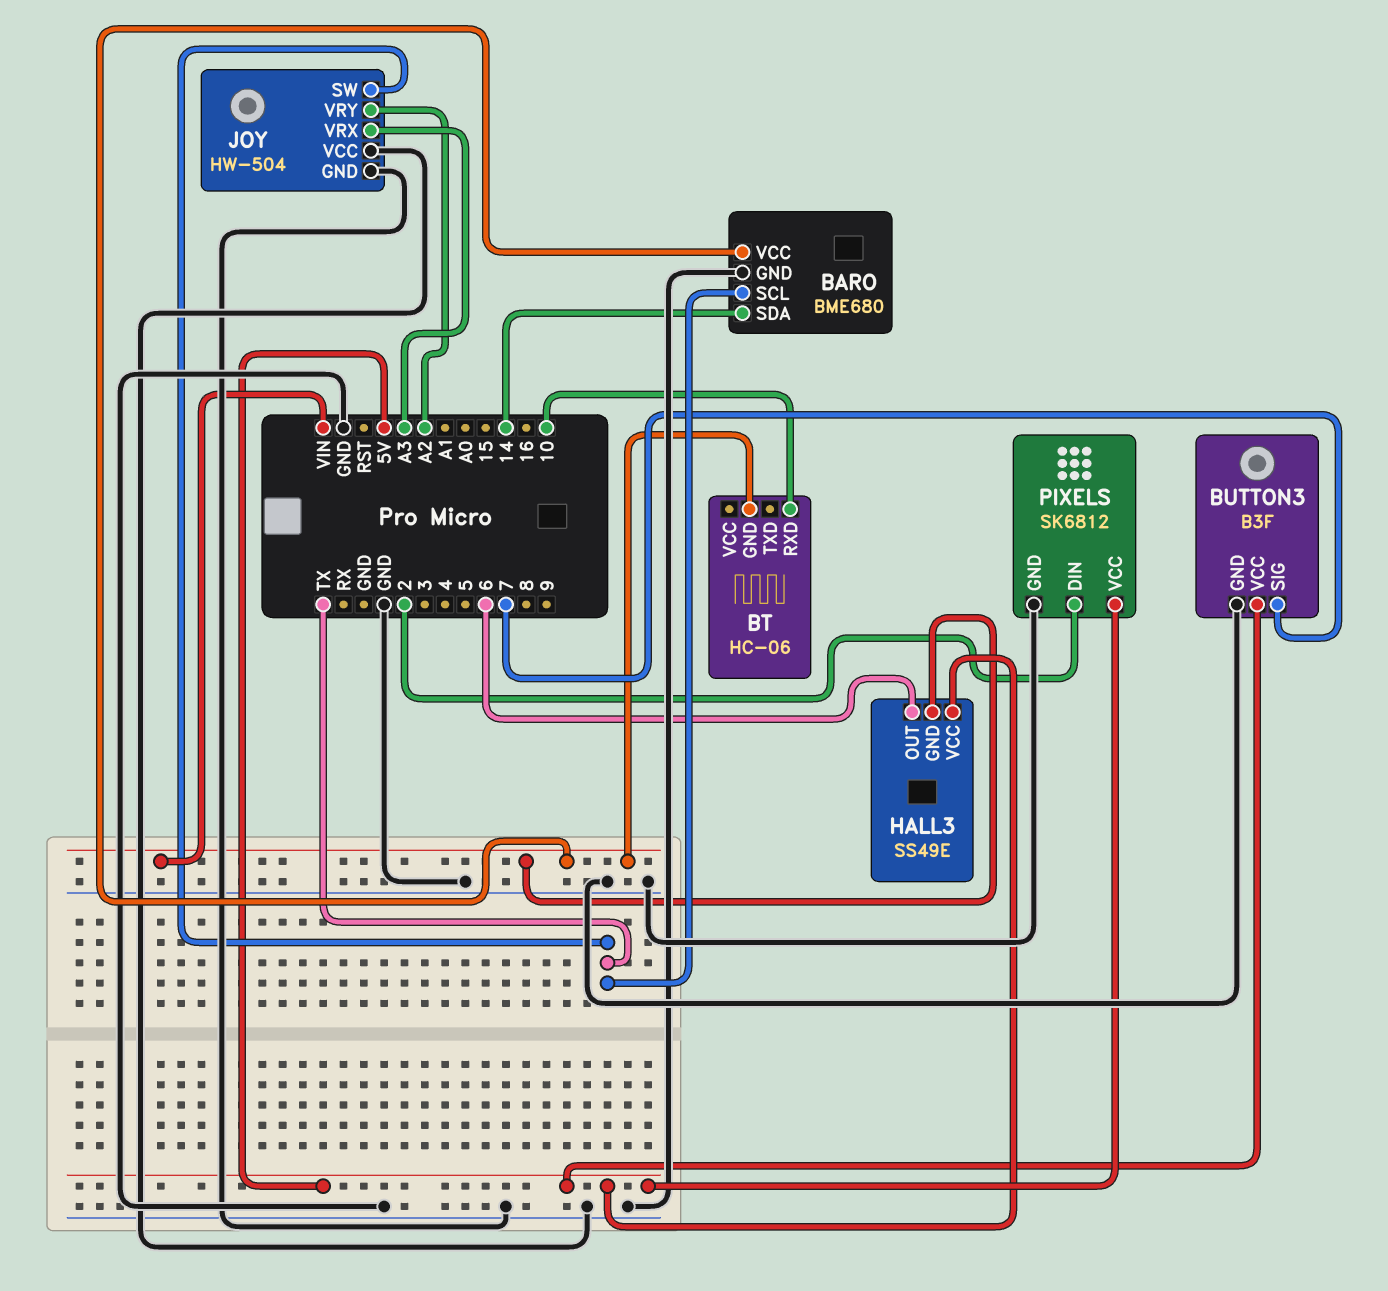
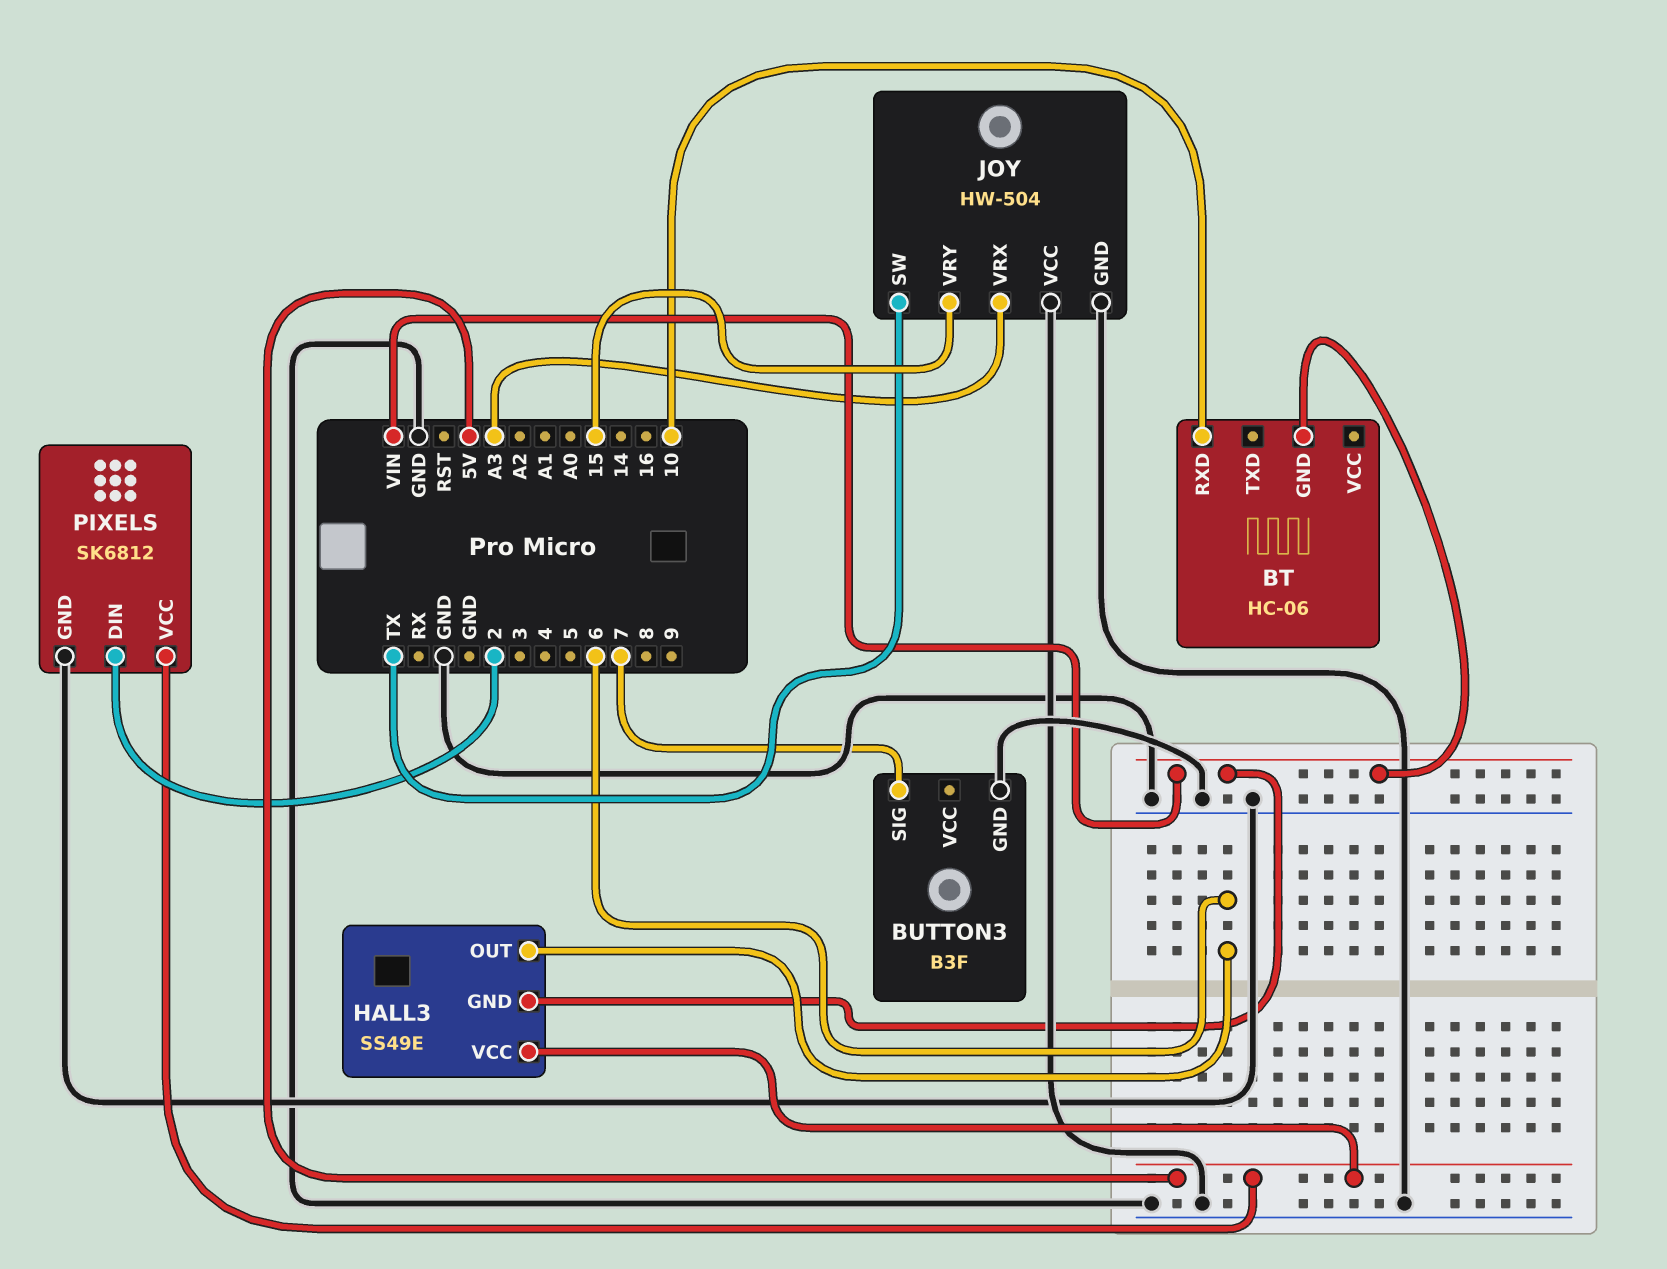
BARO: BME680 -> none
BARO pin GND: GND -> none
BARO pin SCL: TX -> none
BARO pin SDA: 14 -> none
BARO pin VCC: VIN -> none
BUTTON3 pin VCC: 5V -> none
JOY pin VRY: A2 -> 15

